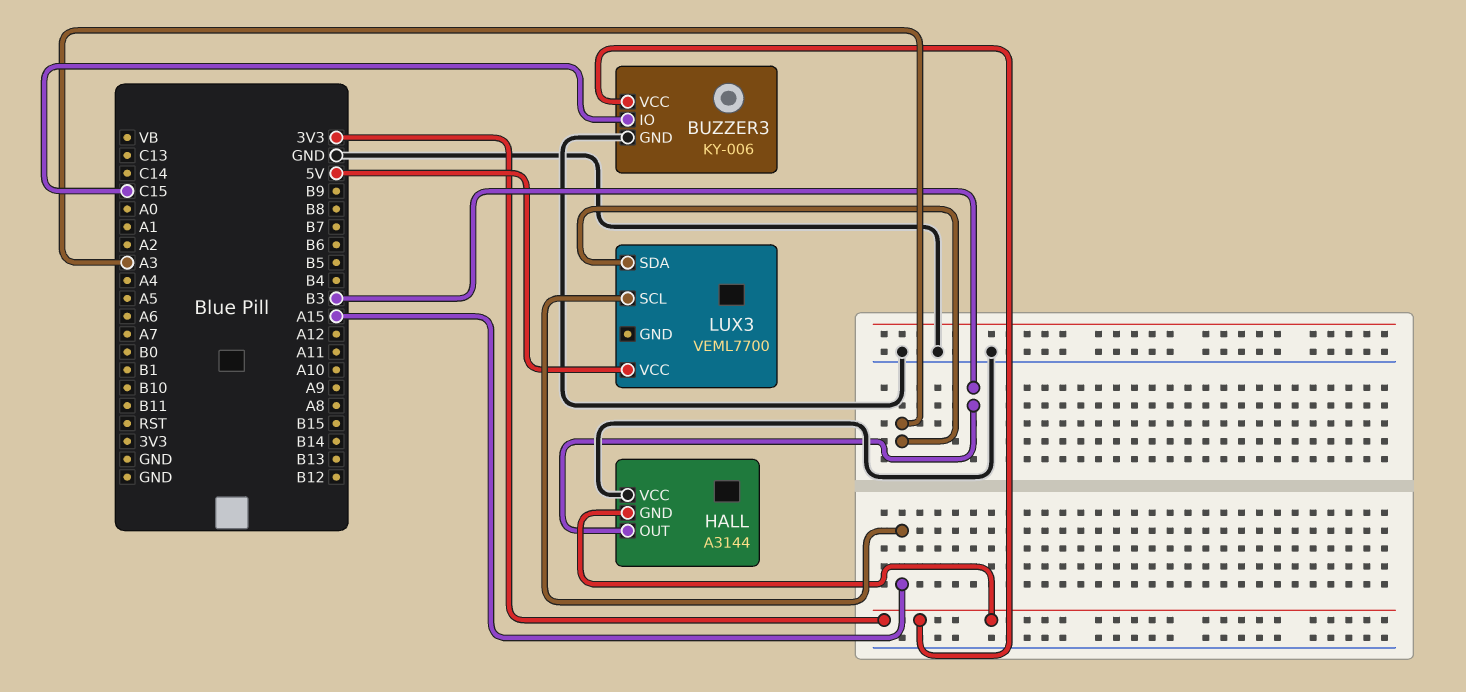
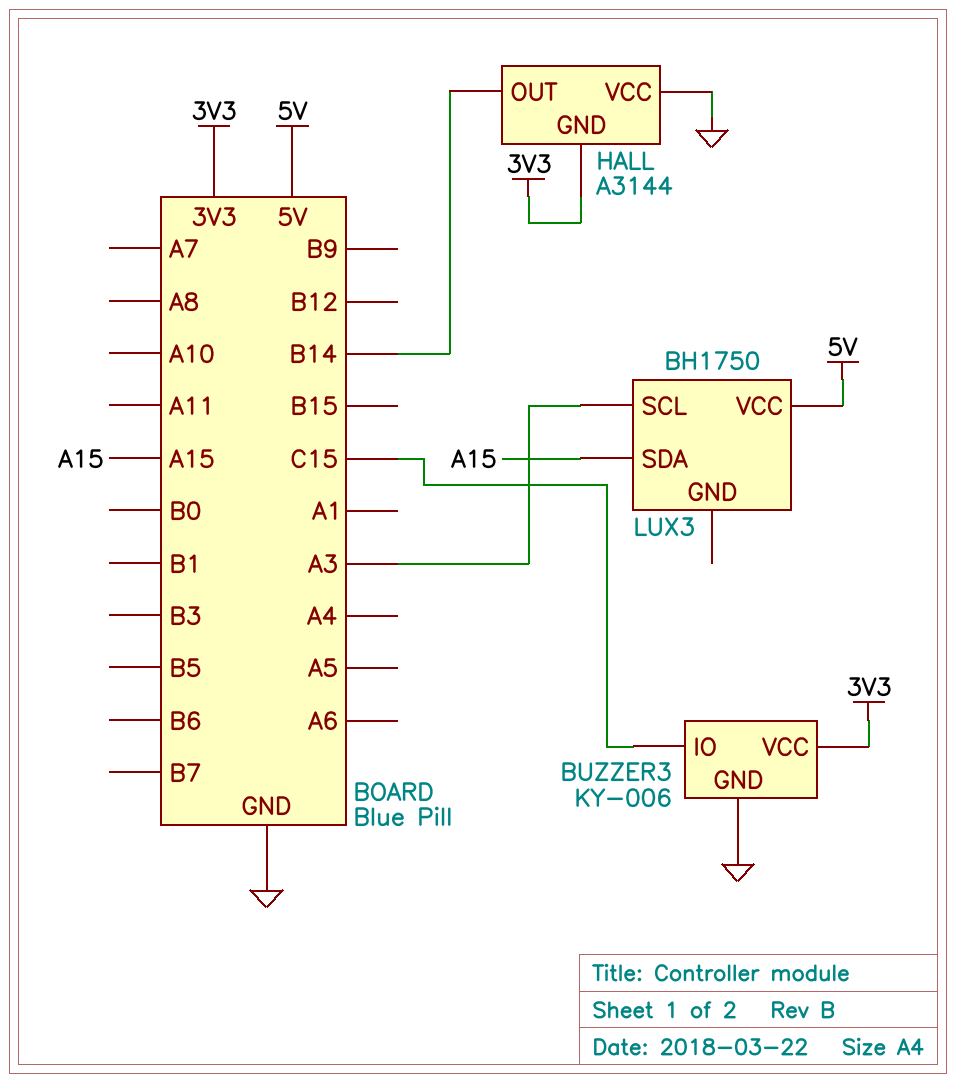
HALL pin OUT: B3 -> B14
LUX3: VEML7700 -> BH1750
LUX3 pin SCL: A15 -> A3
LUX3 pin SDA: A3 -> A15

